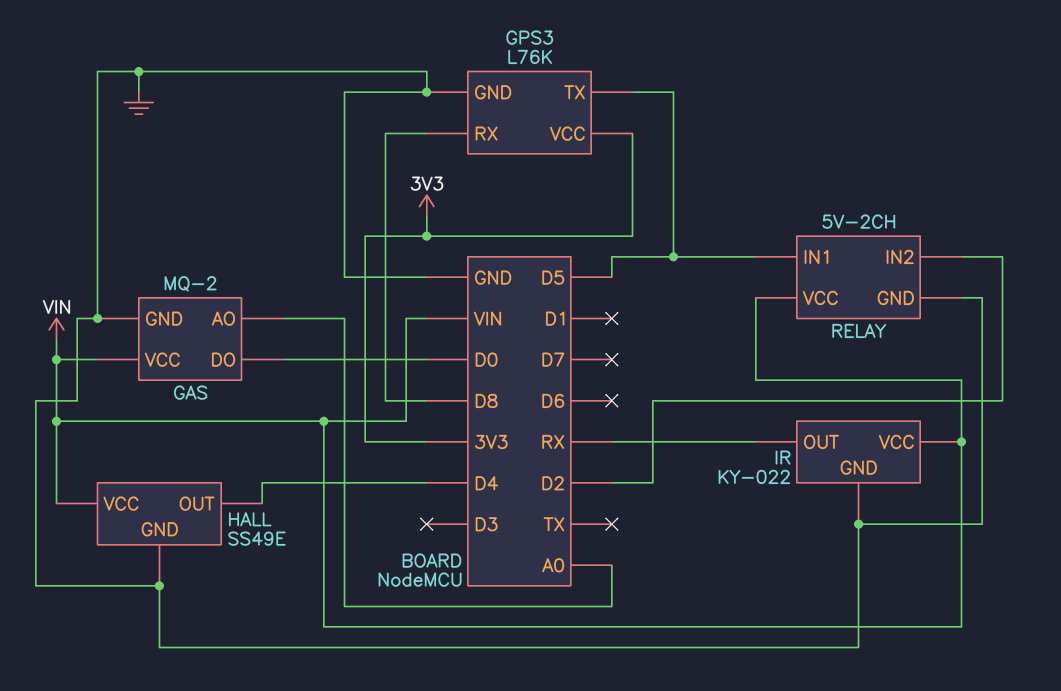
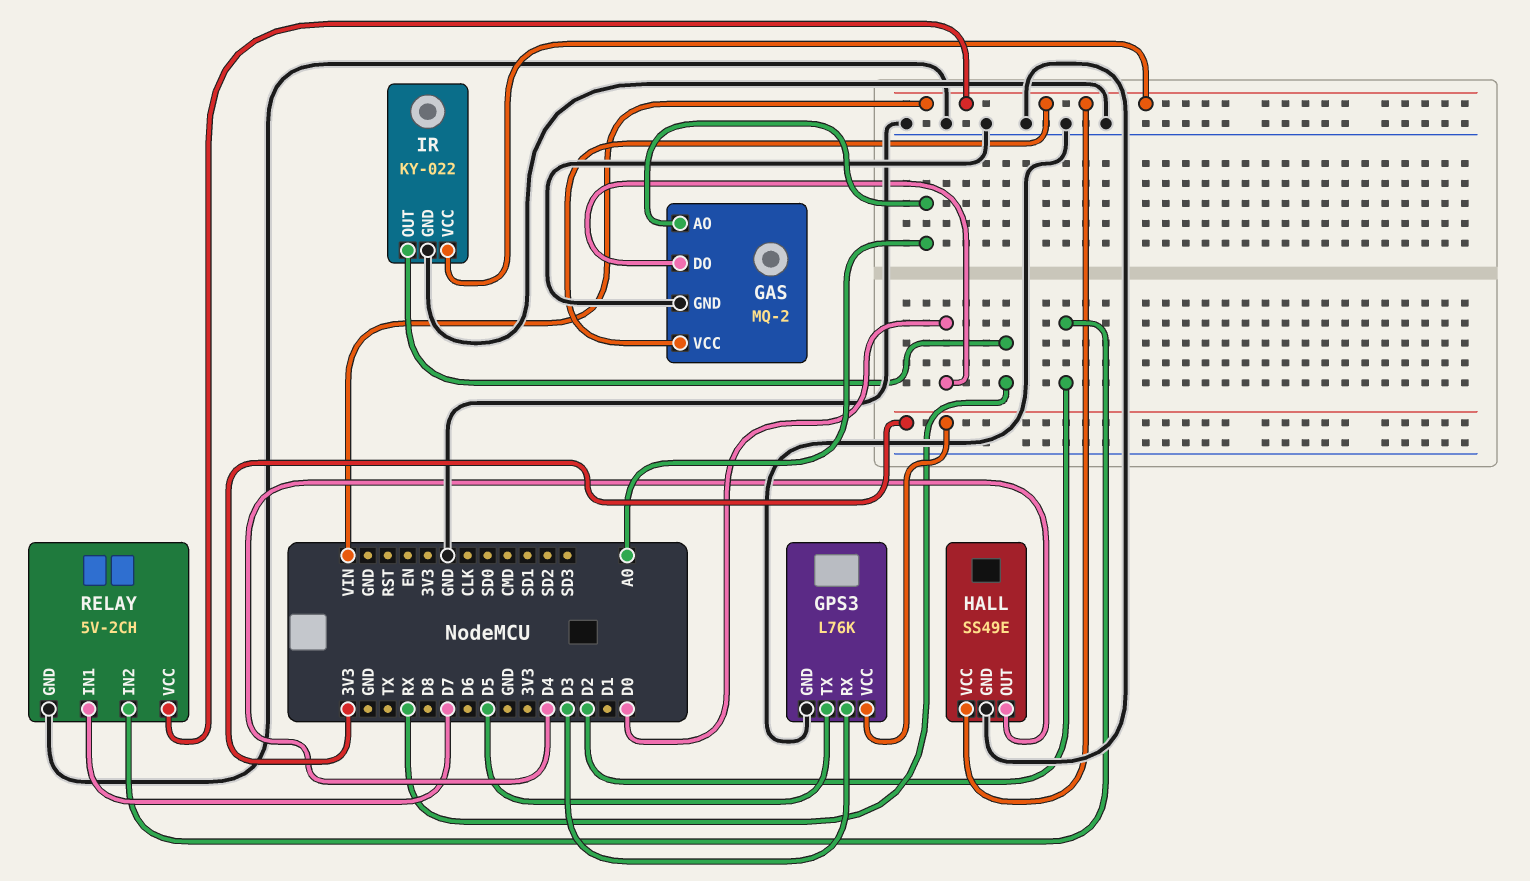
GPS3 pin RX: D8 -> D3
RELAY pin IN1: D5 -> D7

